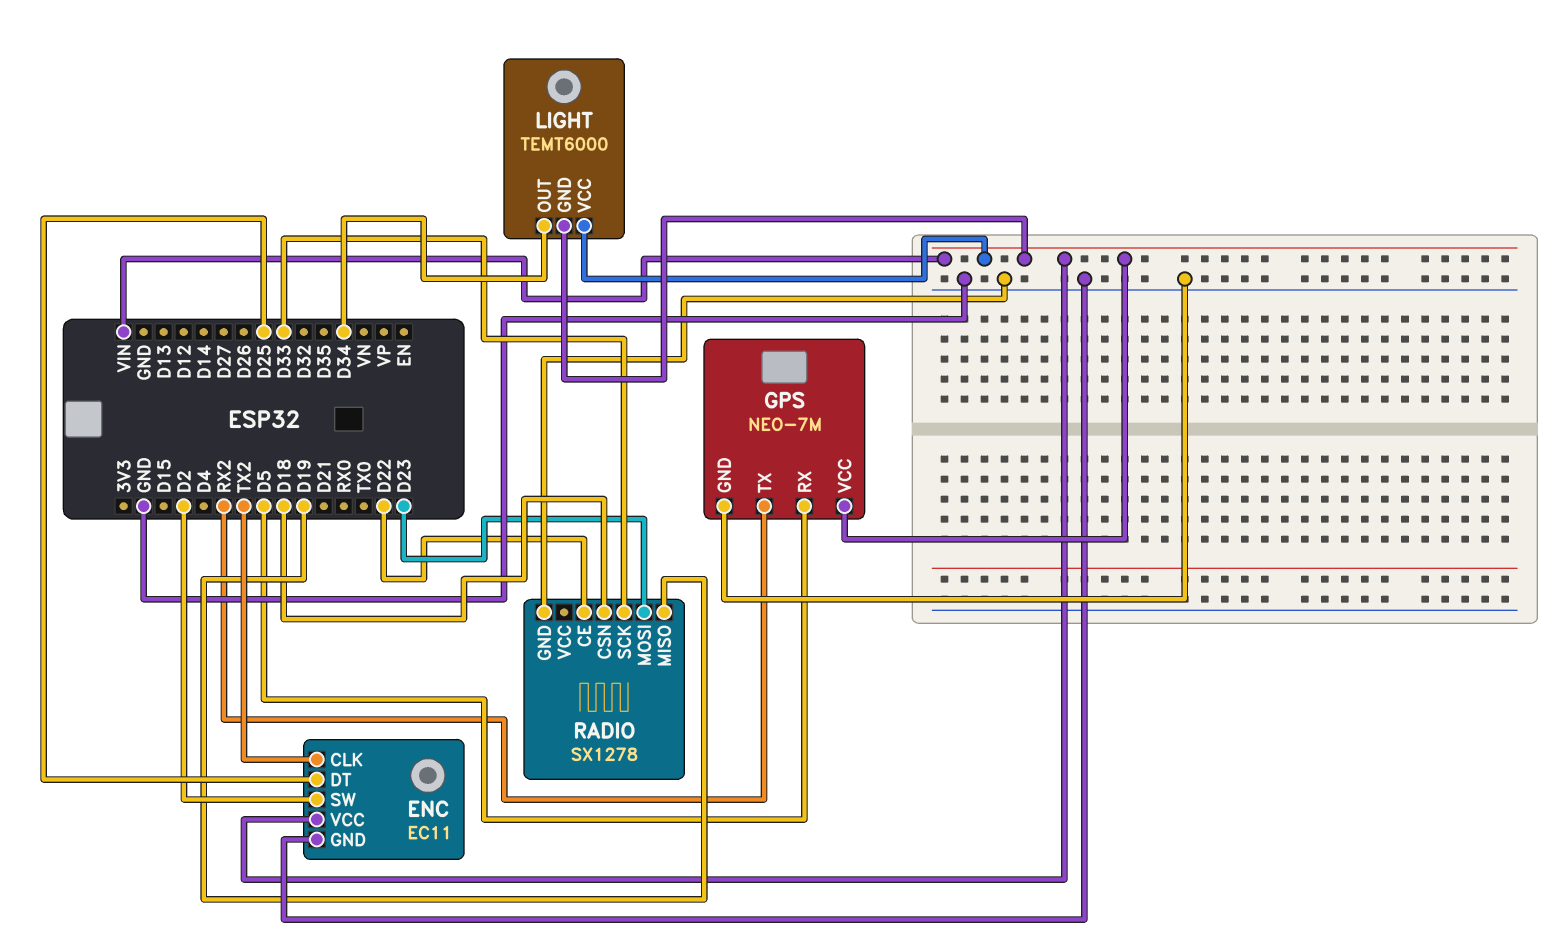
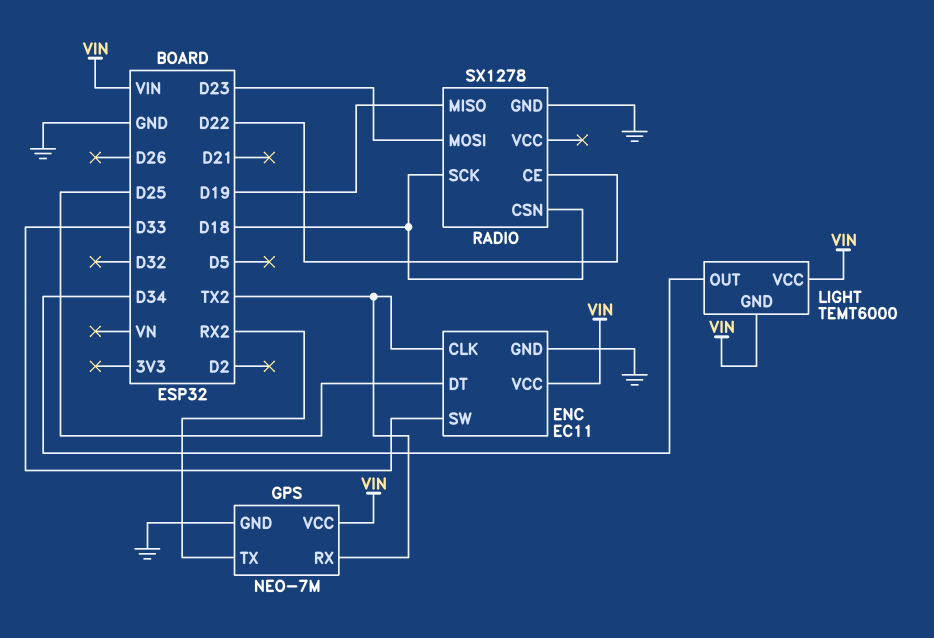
ENC pin SW: D2 -> D33
GPS pin RX: D5 -> TX2
RADIO pin SCK: D33 -> D18

